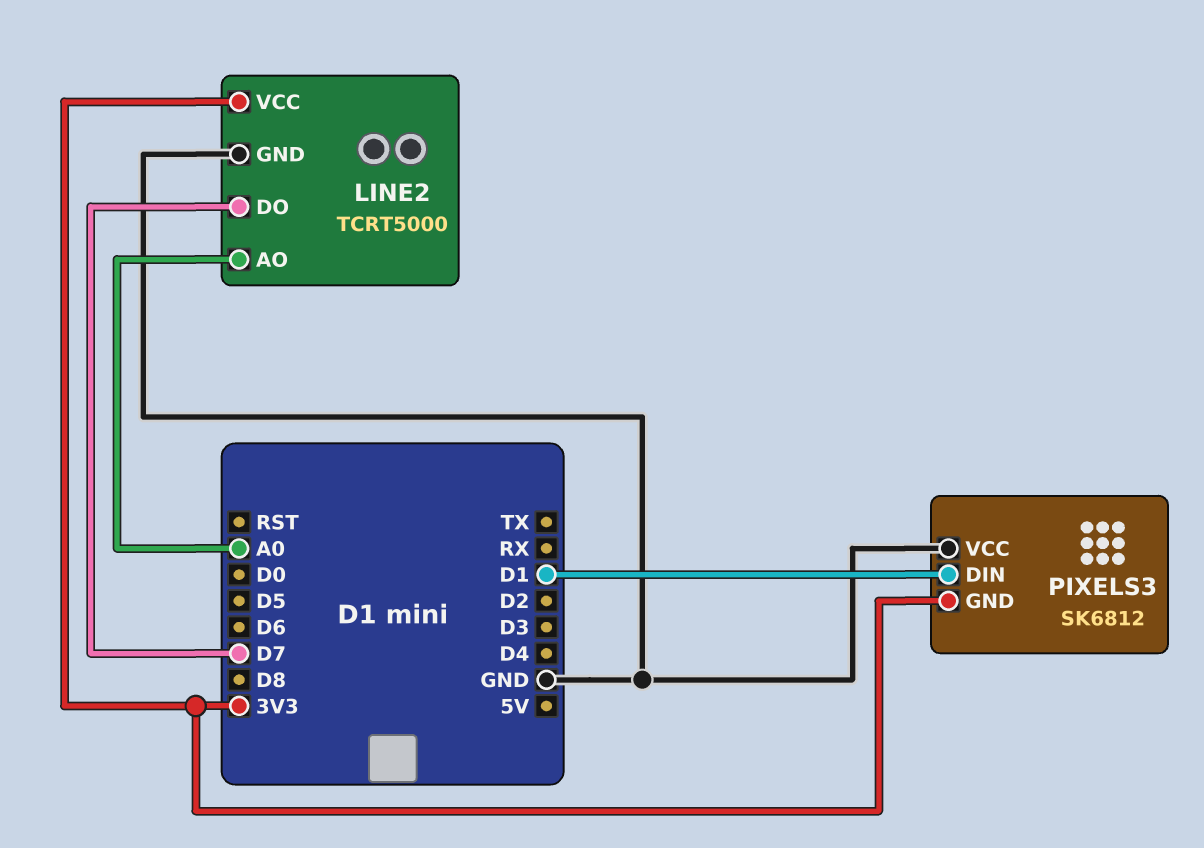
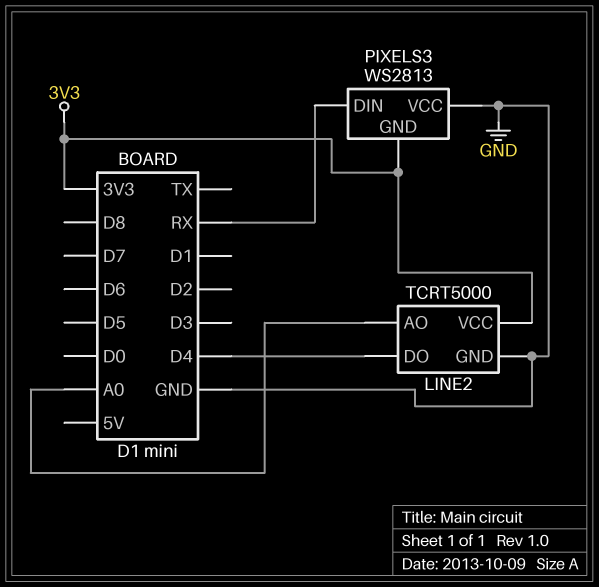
LINE2 pin DO: D7 -> D4
PIXELS3: SK6812 -> WS2813
PIXELS3 pin DIN: D1 -> RX

